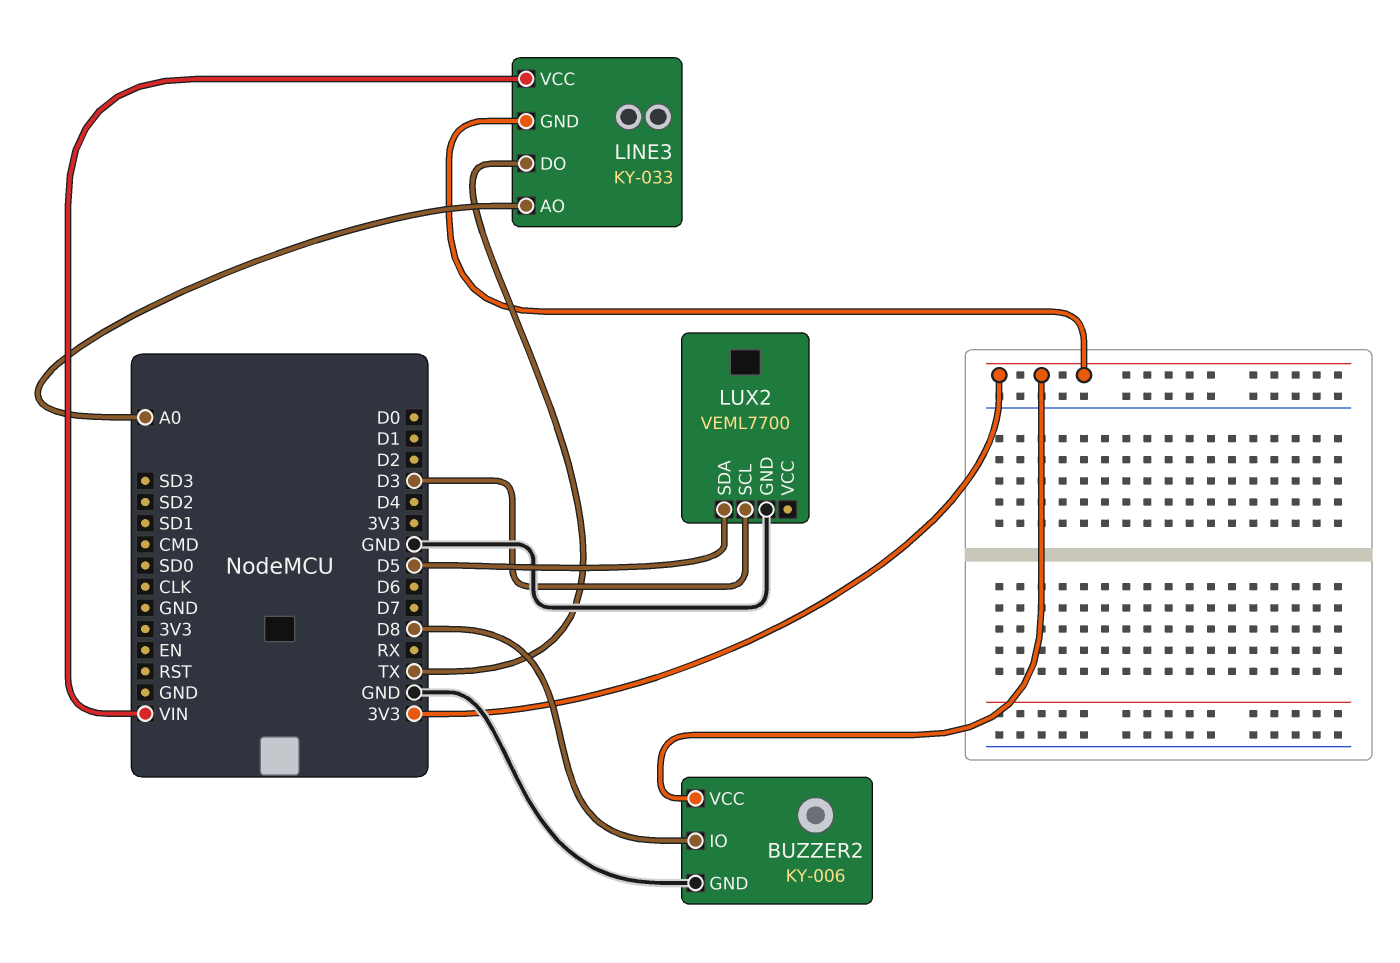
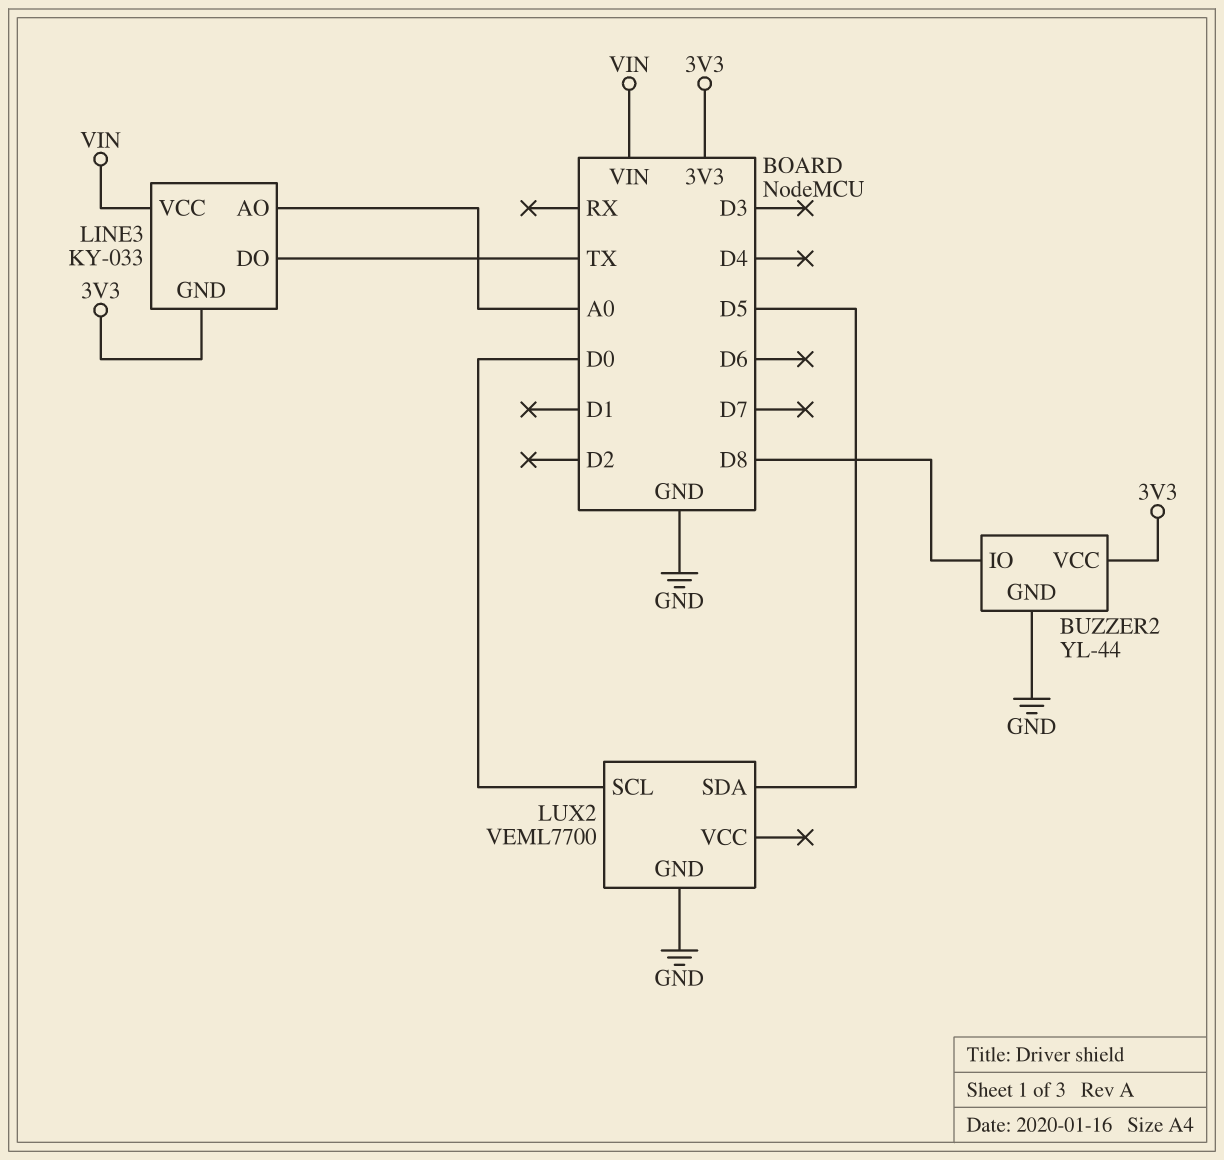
BUZZER2: KY-006 -> YL-44
LUX2 pin SCL: D3 -> D0

